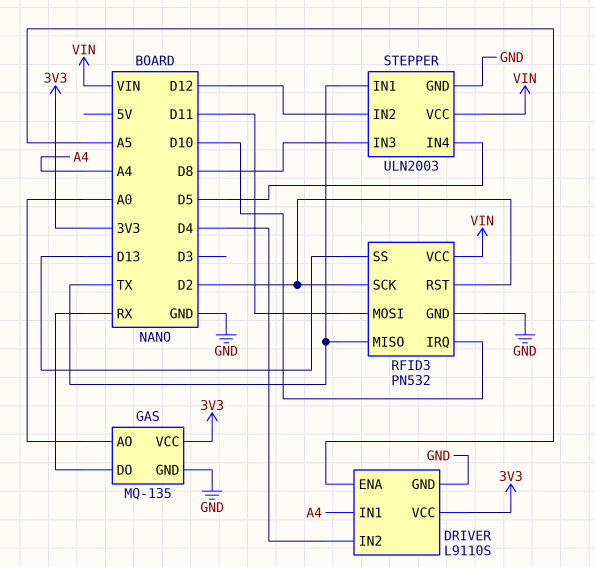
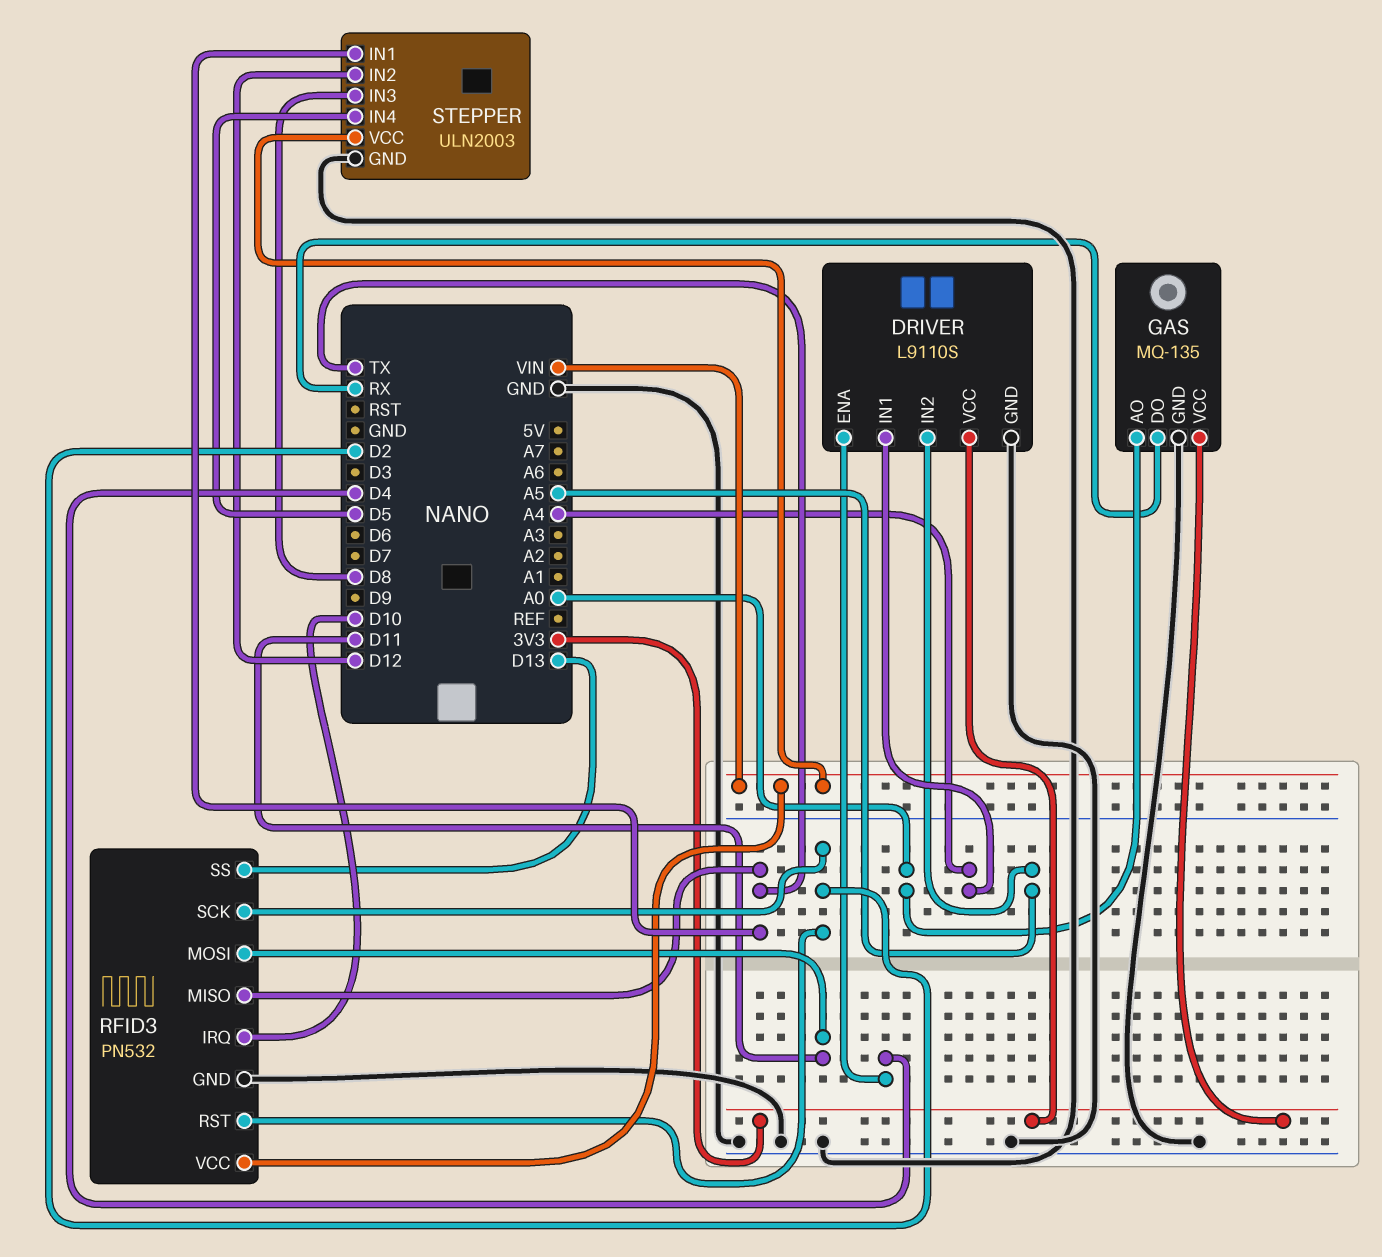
DRIVER pin ENA: A5 -> D4
DRIVER pin IN2: D4 -> A5

